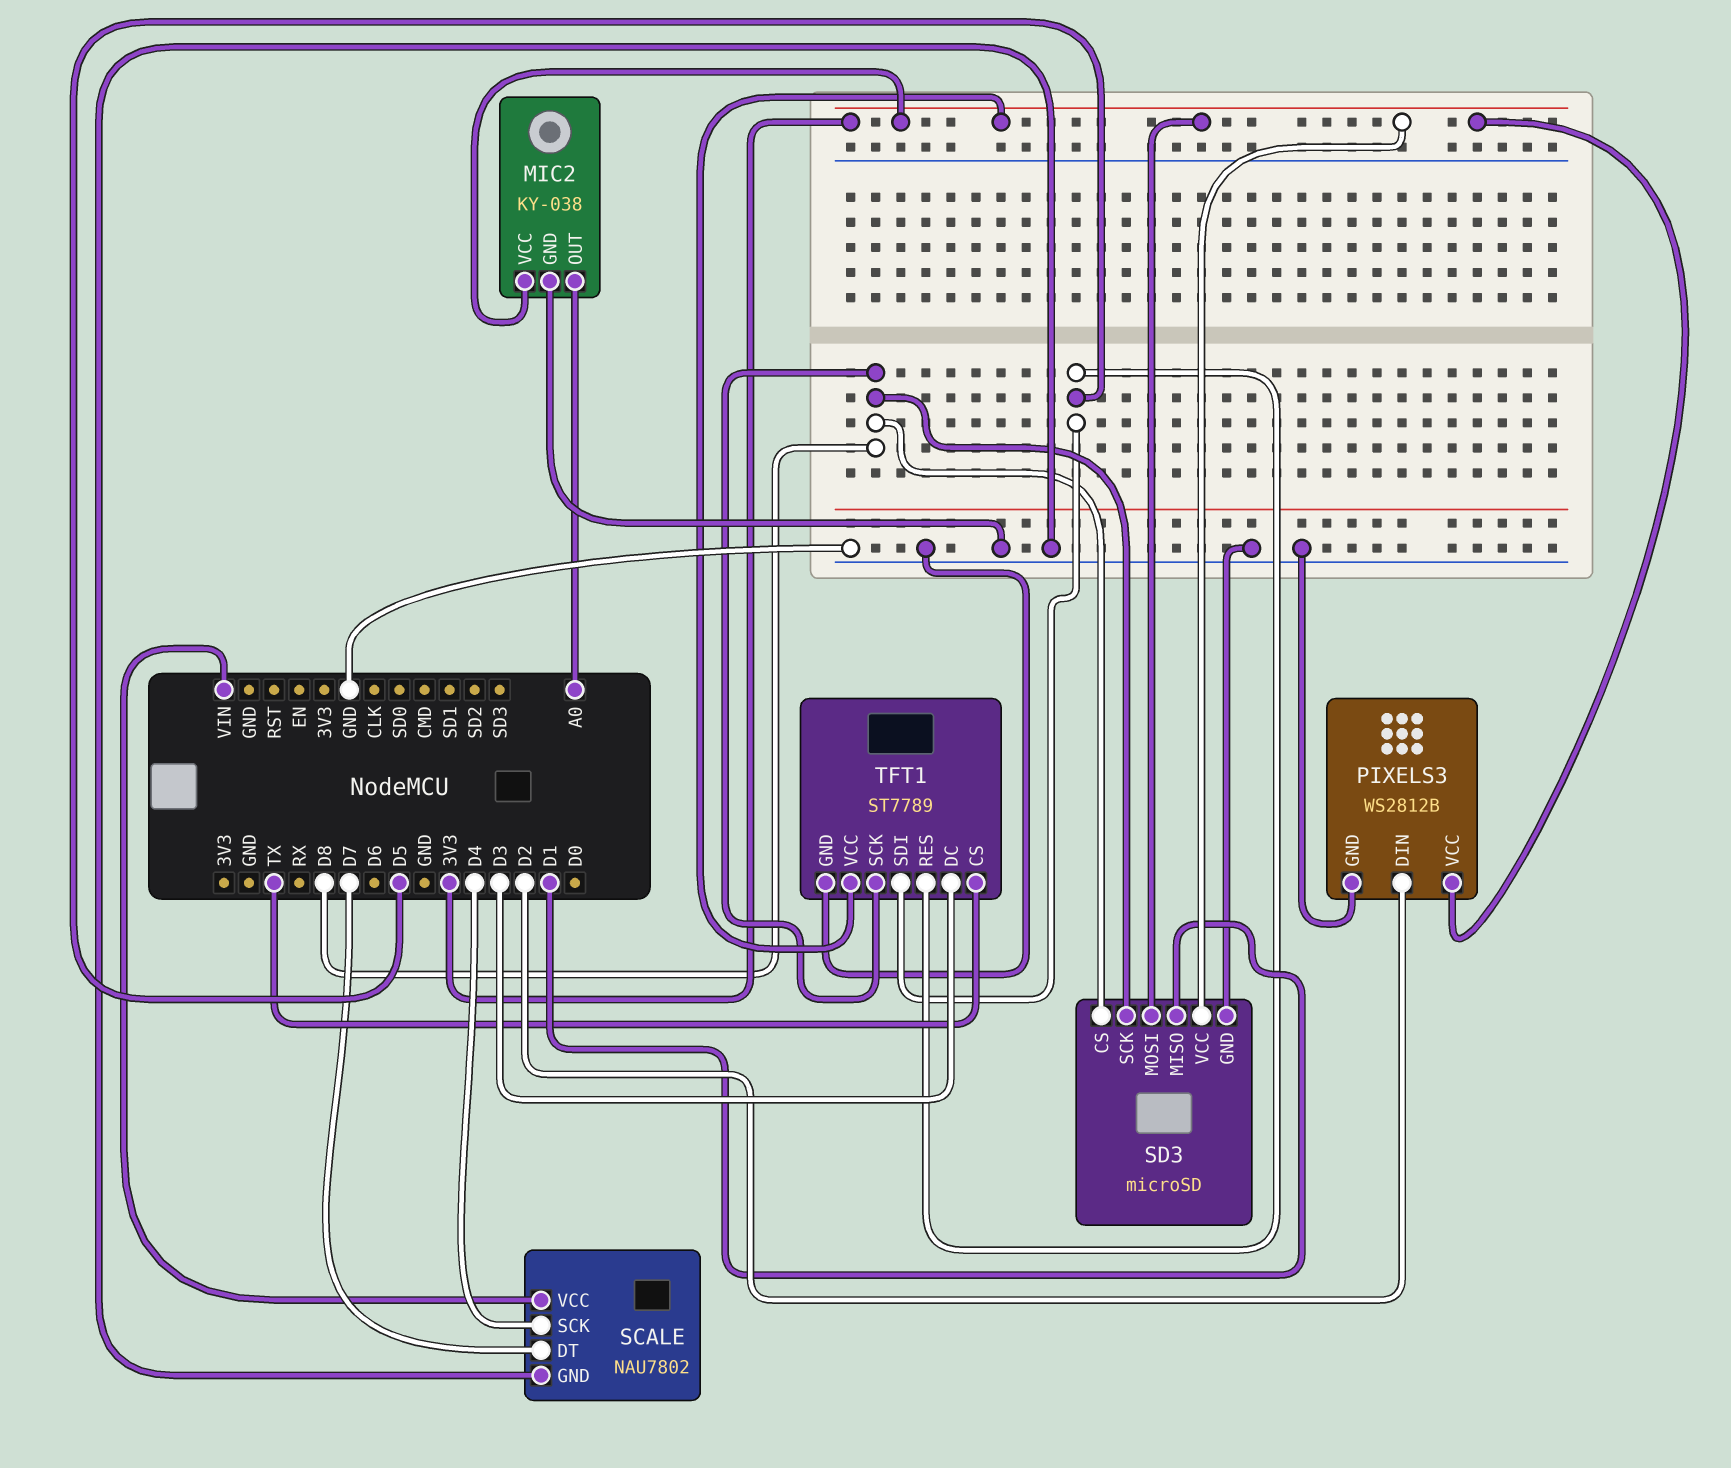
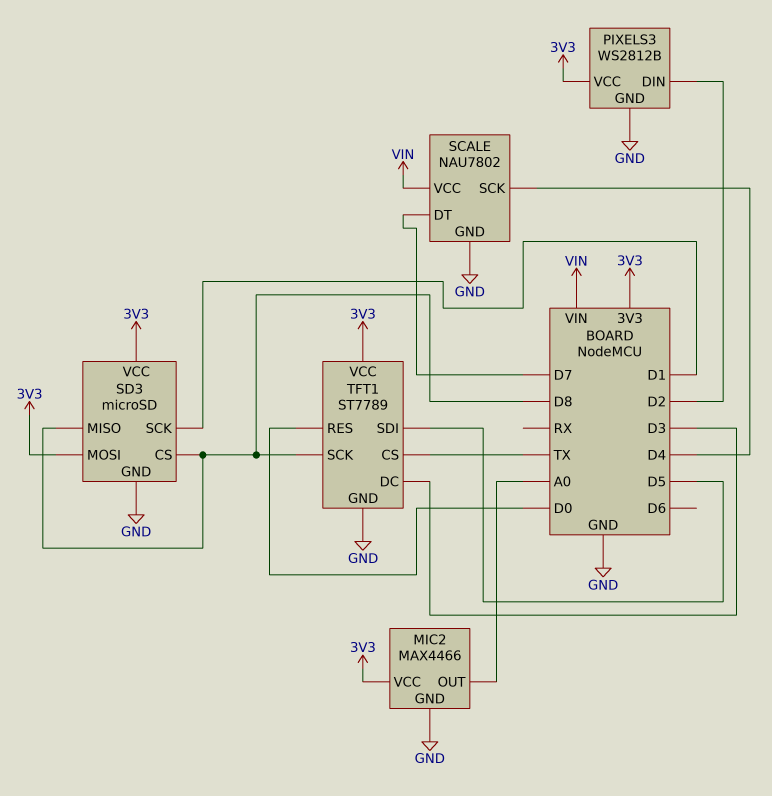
MIC2: KY-038 -> MAX4466
SD3 pin MISO: D1 -> D8
SD3 pin SCK: D8 -> D1
TFT1 pin RES: D5 -> D0

